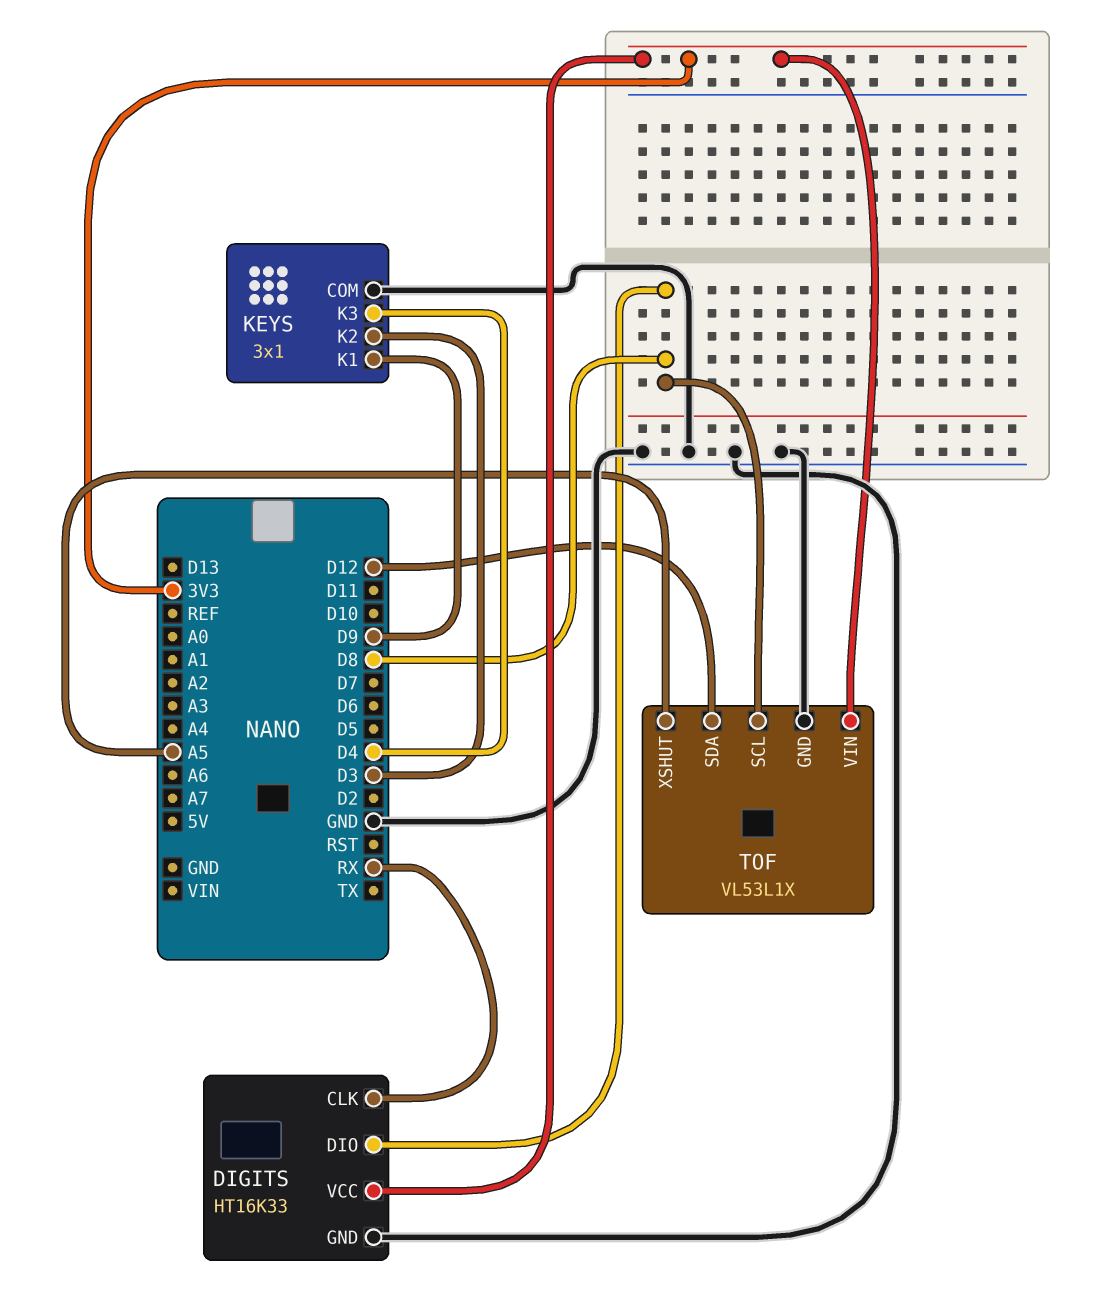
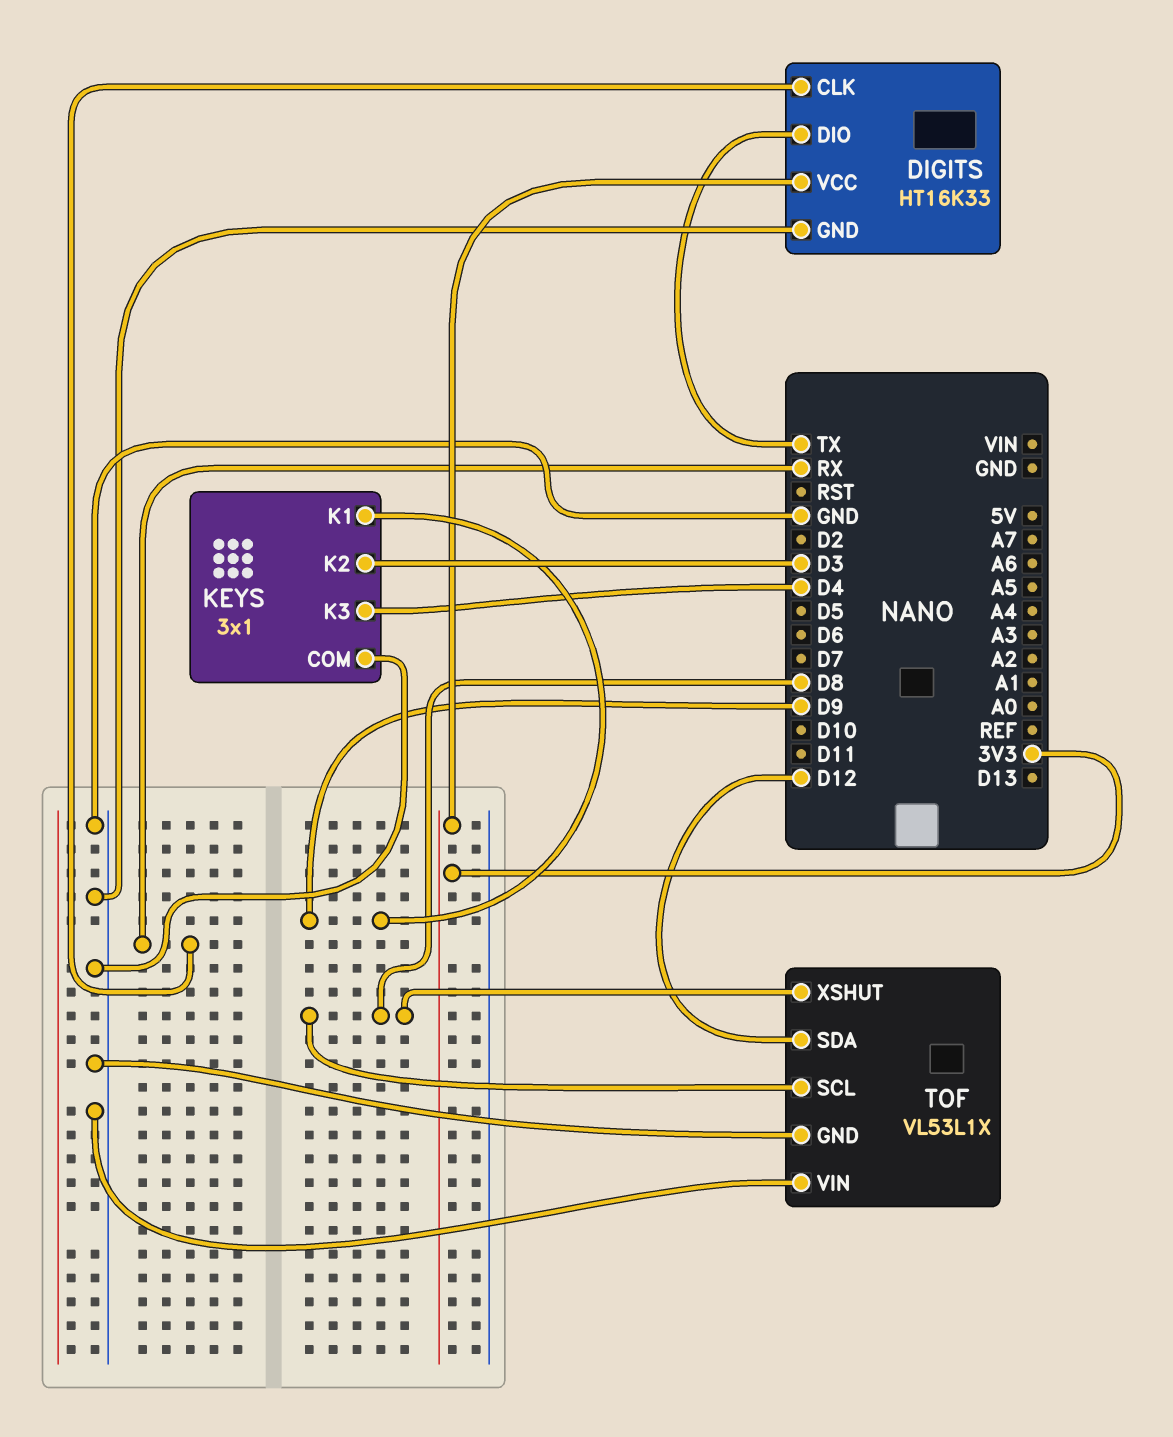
DIGITS pin DIO: D8 -> TX
TOF pin VIN: 3V3 -> GND
TOF pin XSHUT: A5 -> D8

